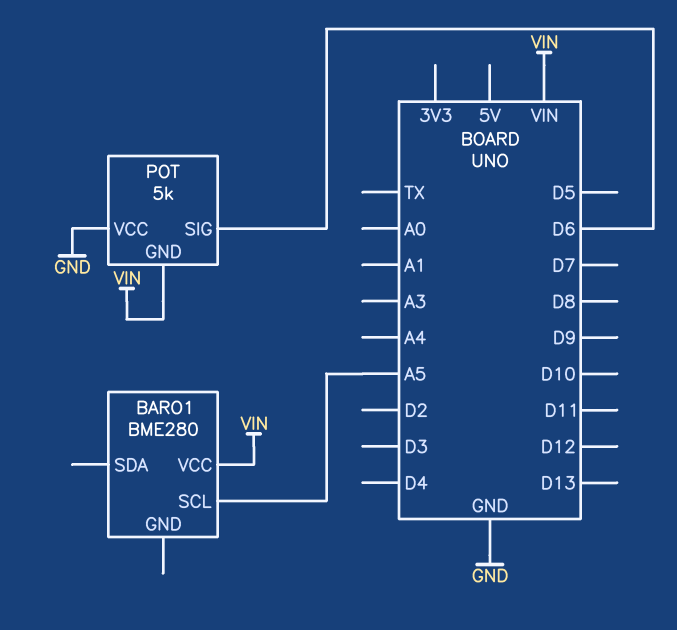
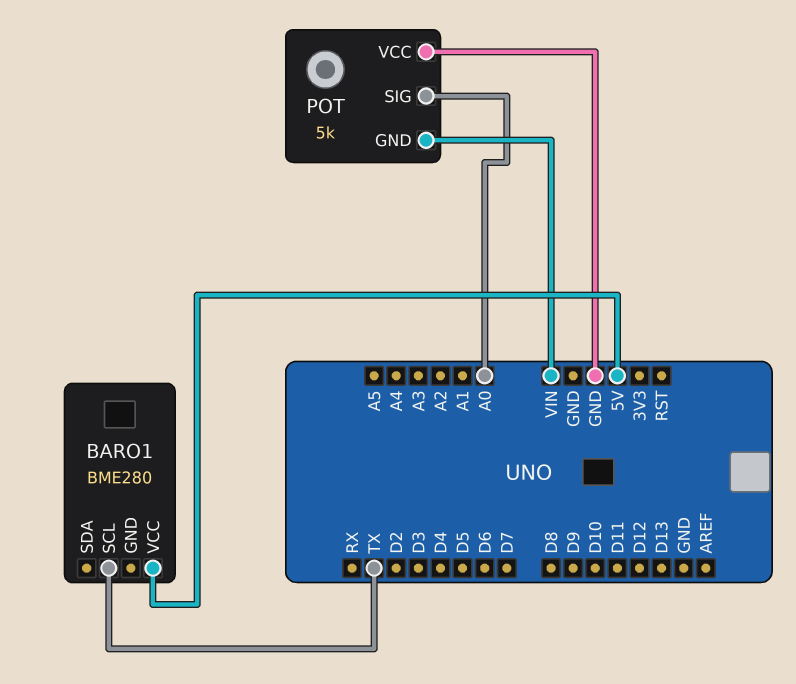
BARO1 pin SCL: A5 -> TX
BARO1 pin VCC: VIN -> 5V
POT pin SIG: D6 -> A0

